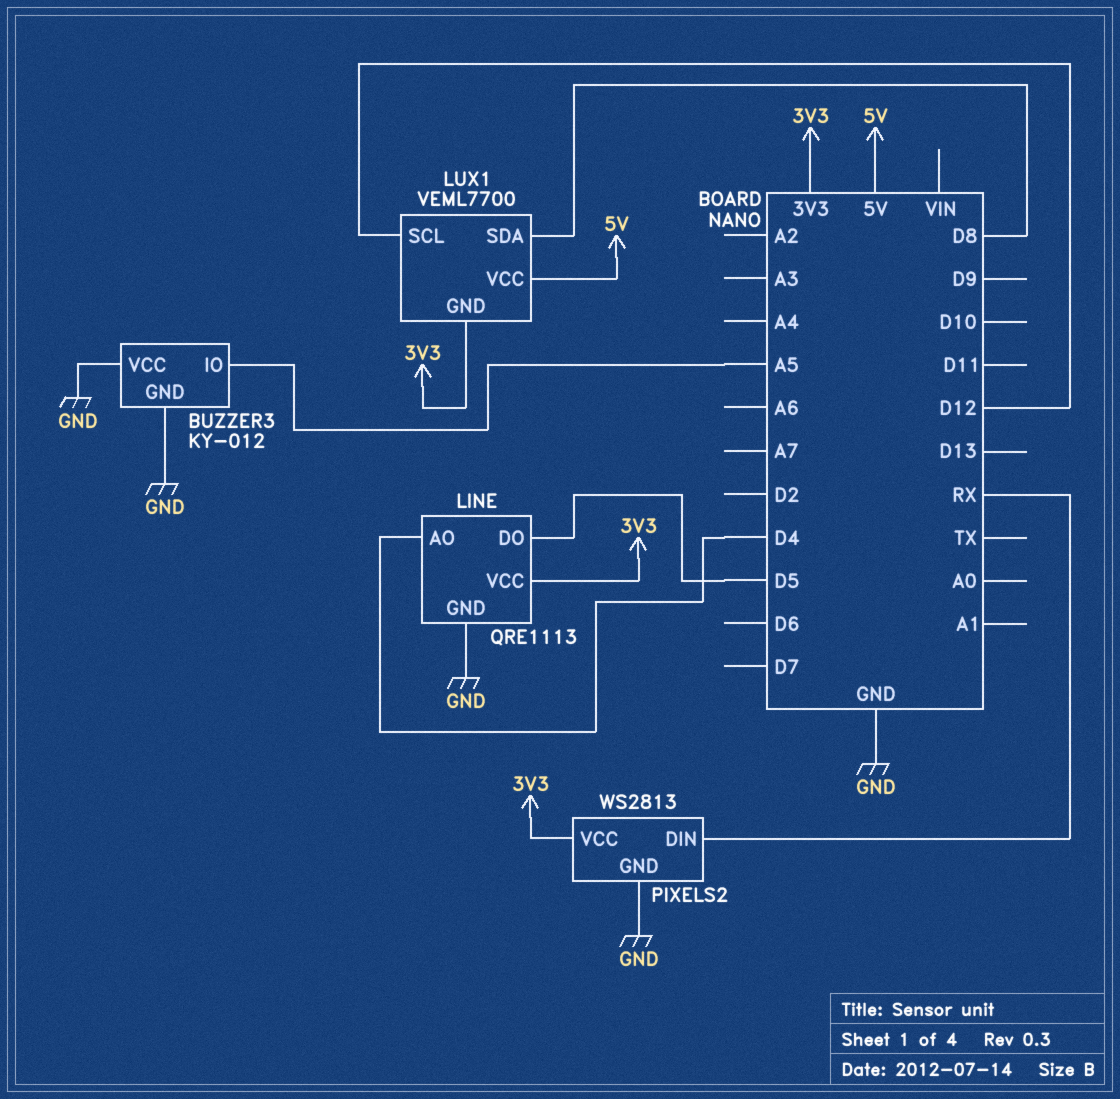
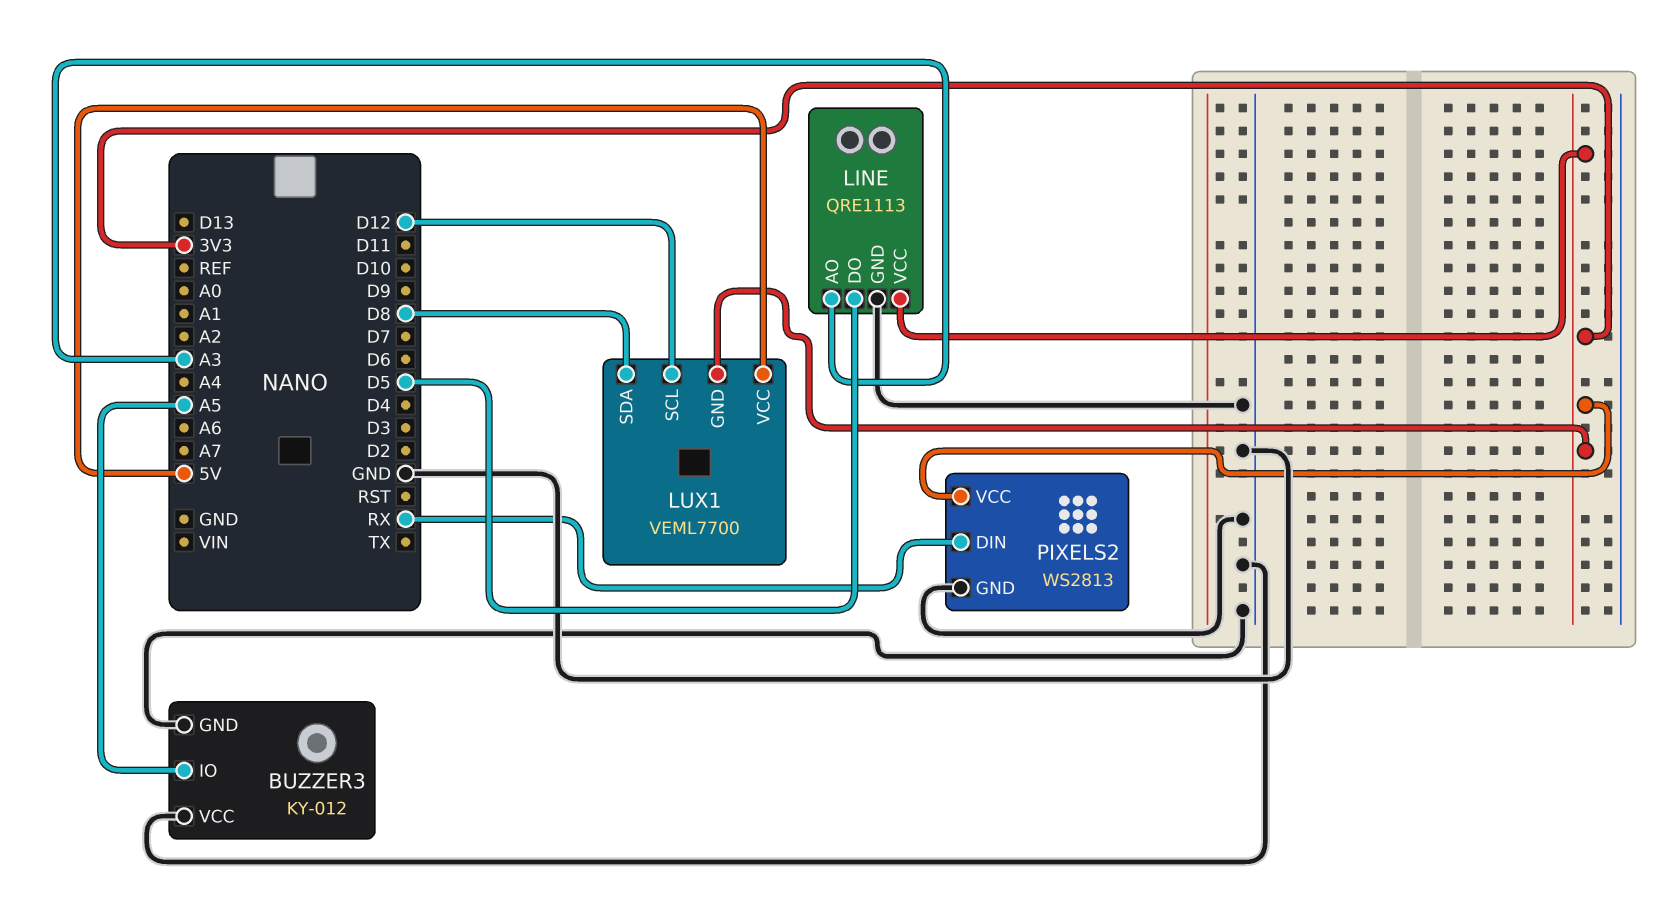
LINE pin AO: D4 -> A3

